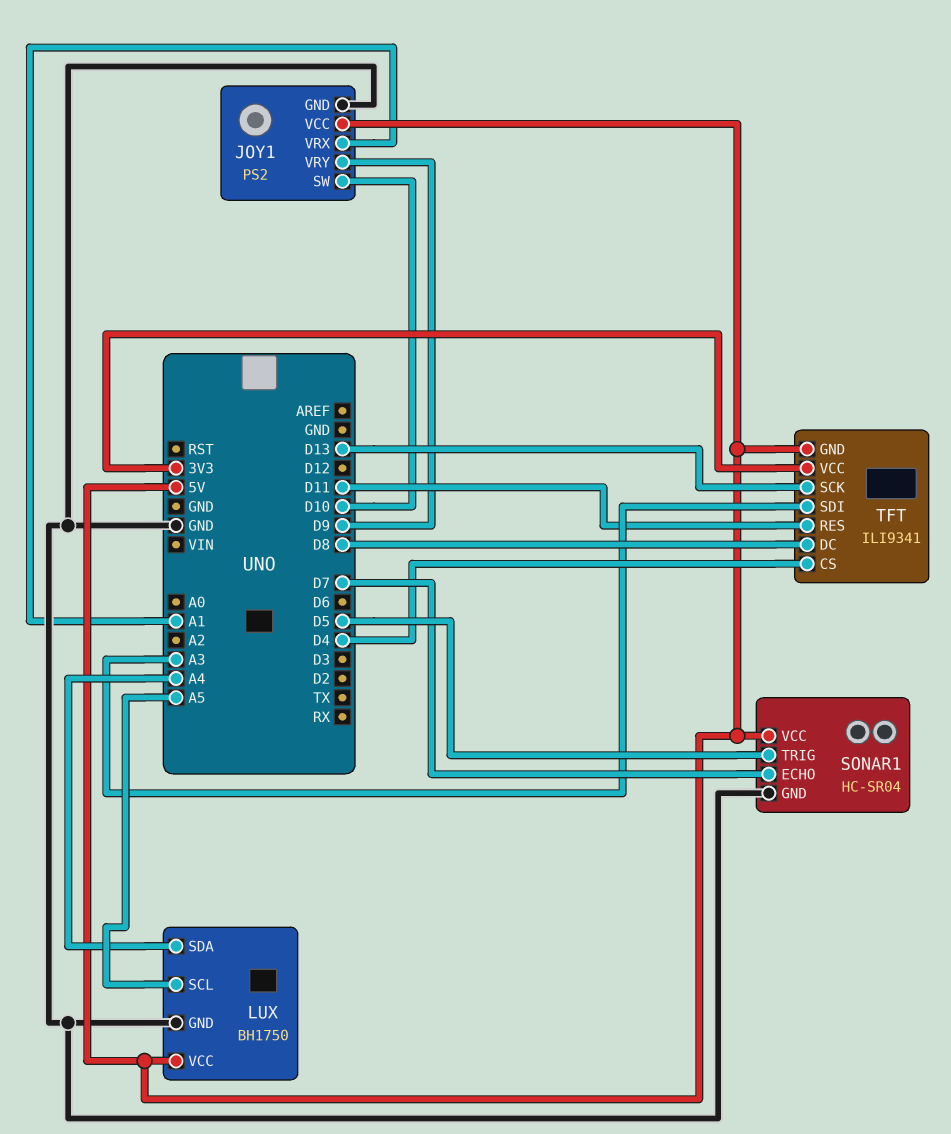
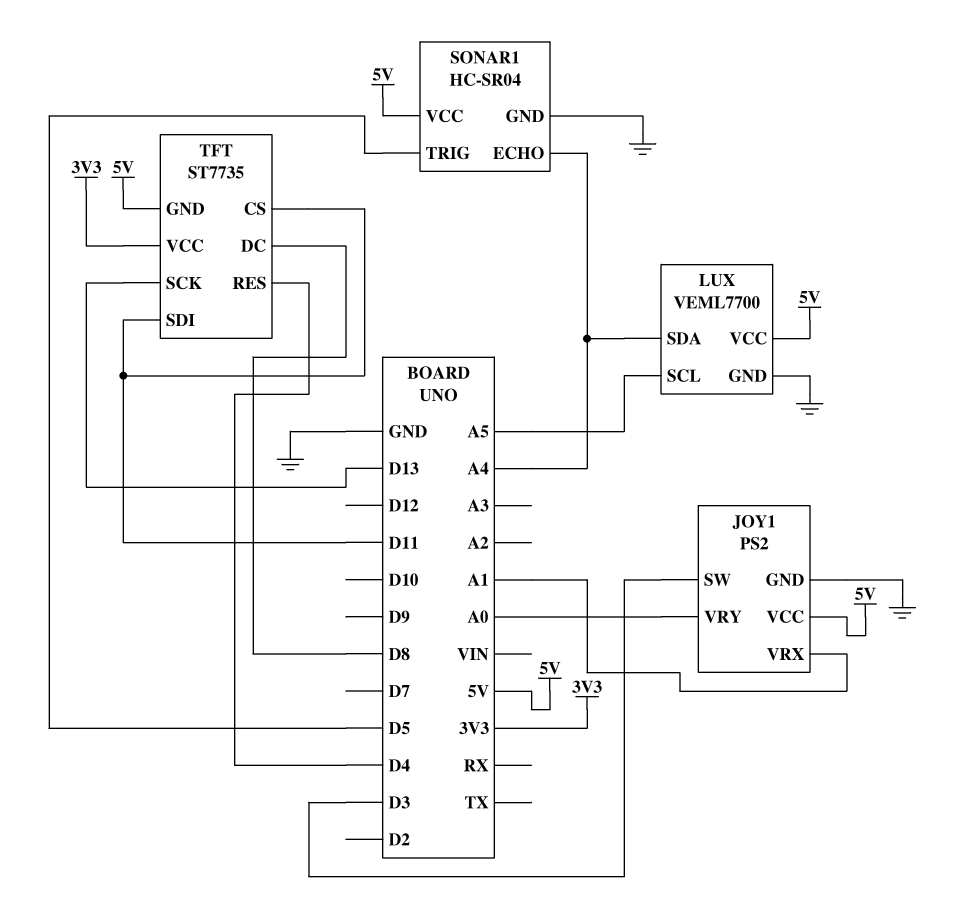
JOY1 pin SW: D10 -> D3
JOY1 pin VRY: D9 -> A0
LUX: BH1750 -> VEML7700
SONAR1 pin ECHO: D7 -> A4
TFT: ILI9341 -> ST7735
TFT pin CS: D4 -> D11
TFT pin RES: D11 -> D4
TFT pin SDI: A3 -> D11

